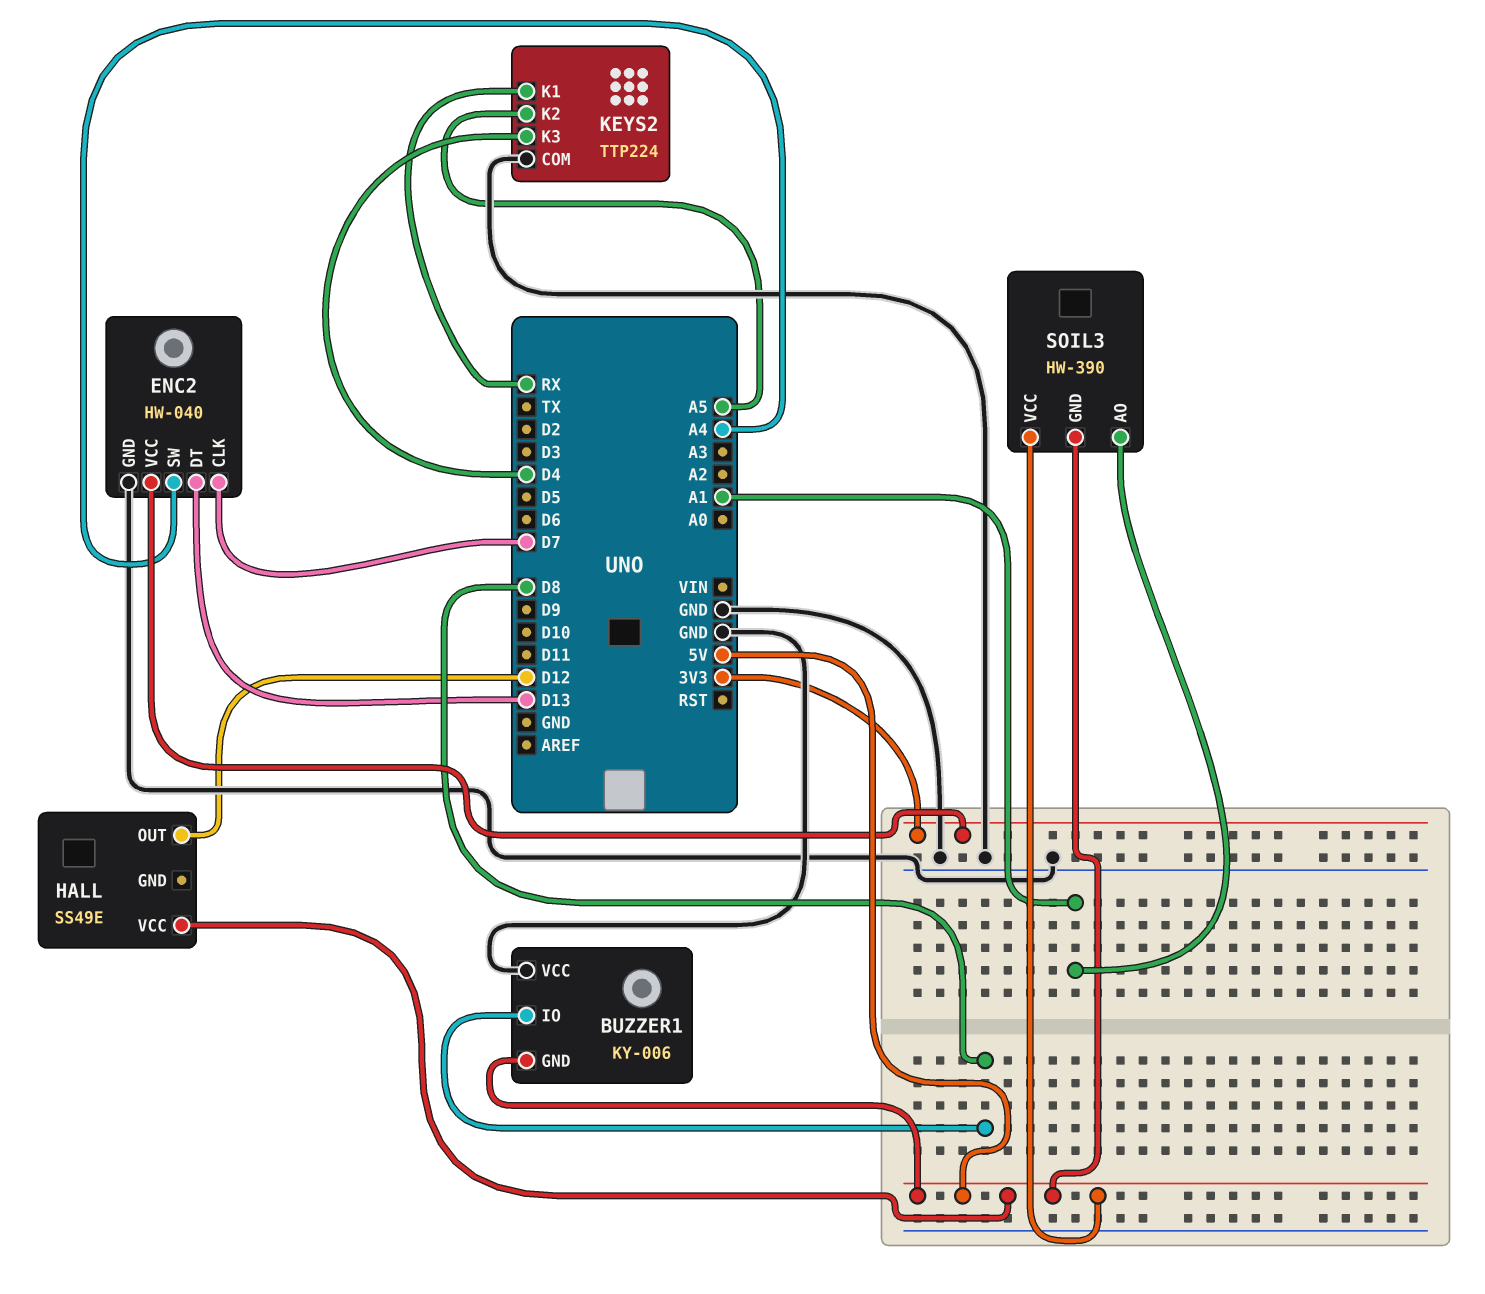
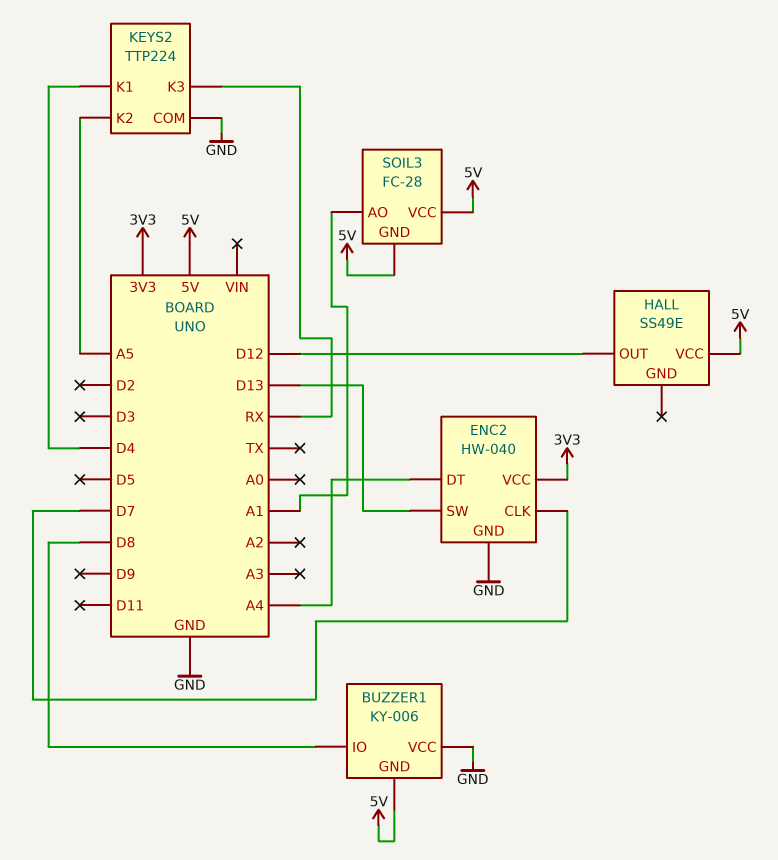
ENC2 pin DT: D13 -> A4
ENC2 pin SW: A4 -> D13
KEYS2 pin K1: RX -> D4
KEYS2 pin K3: D4 -> RX
SOIL3: HW-390 -> FC-28

